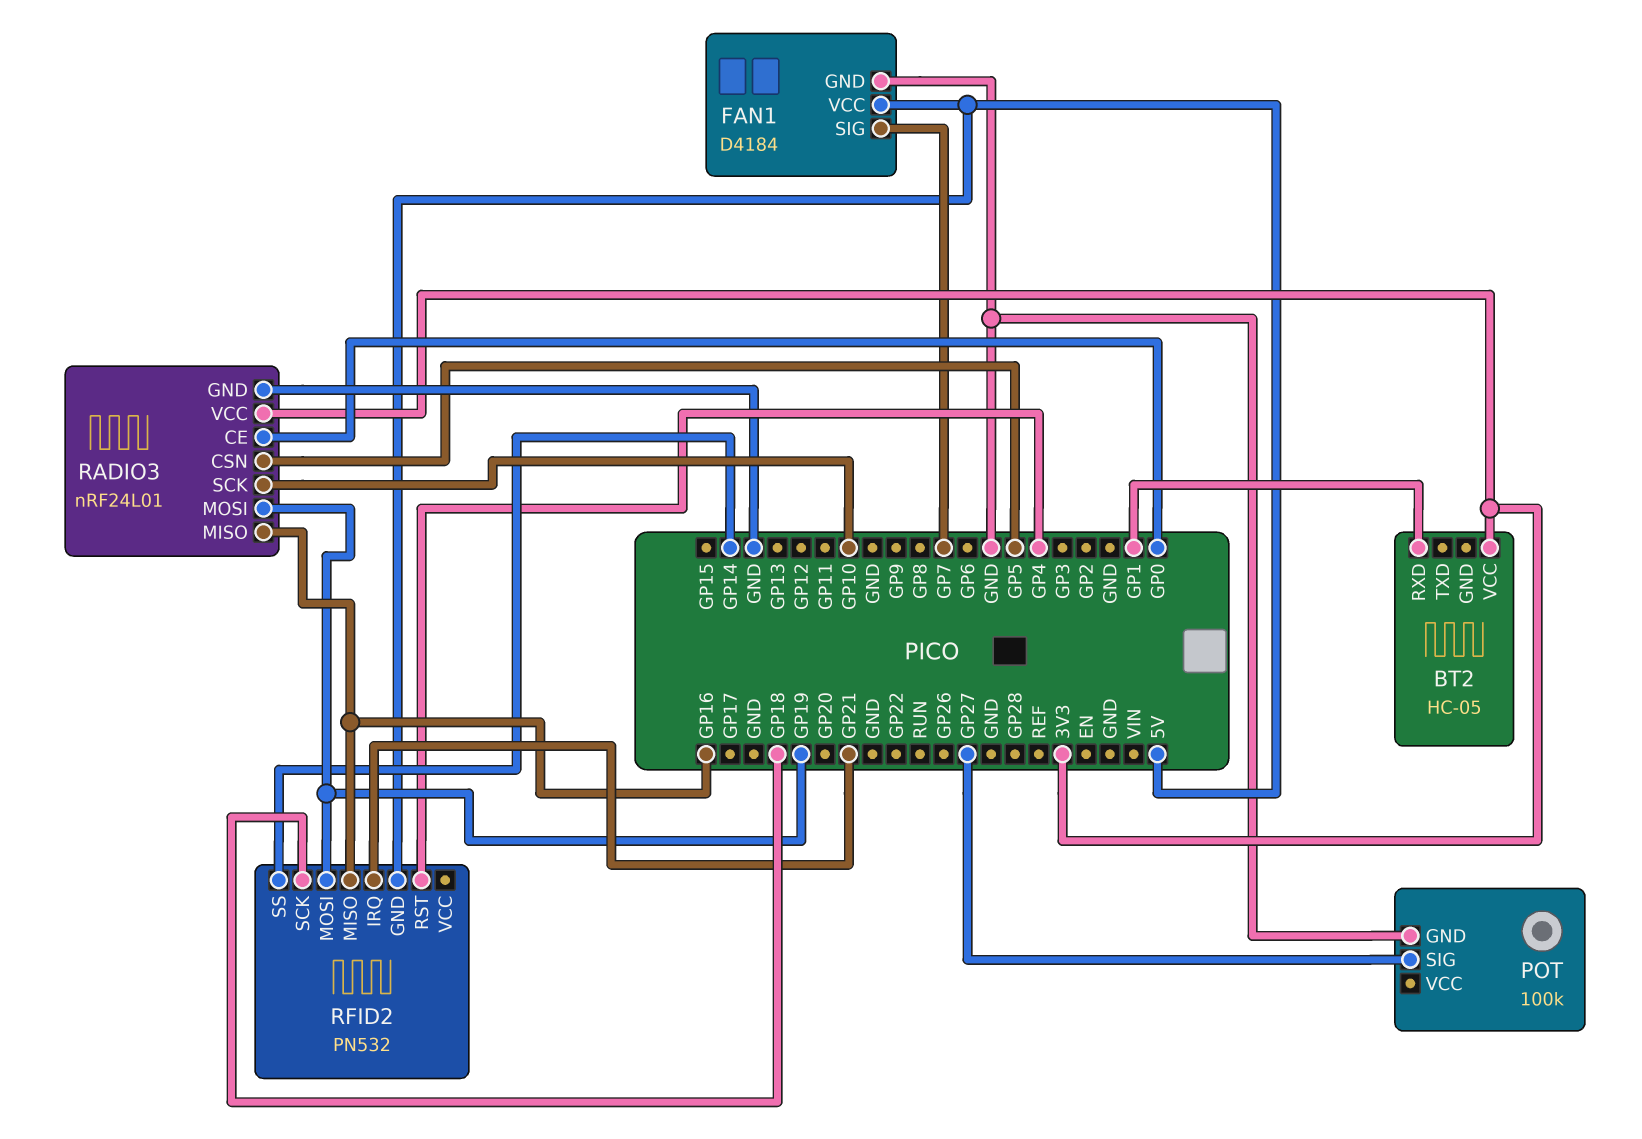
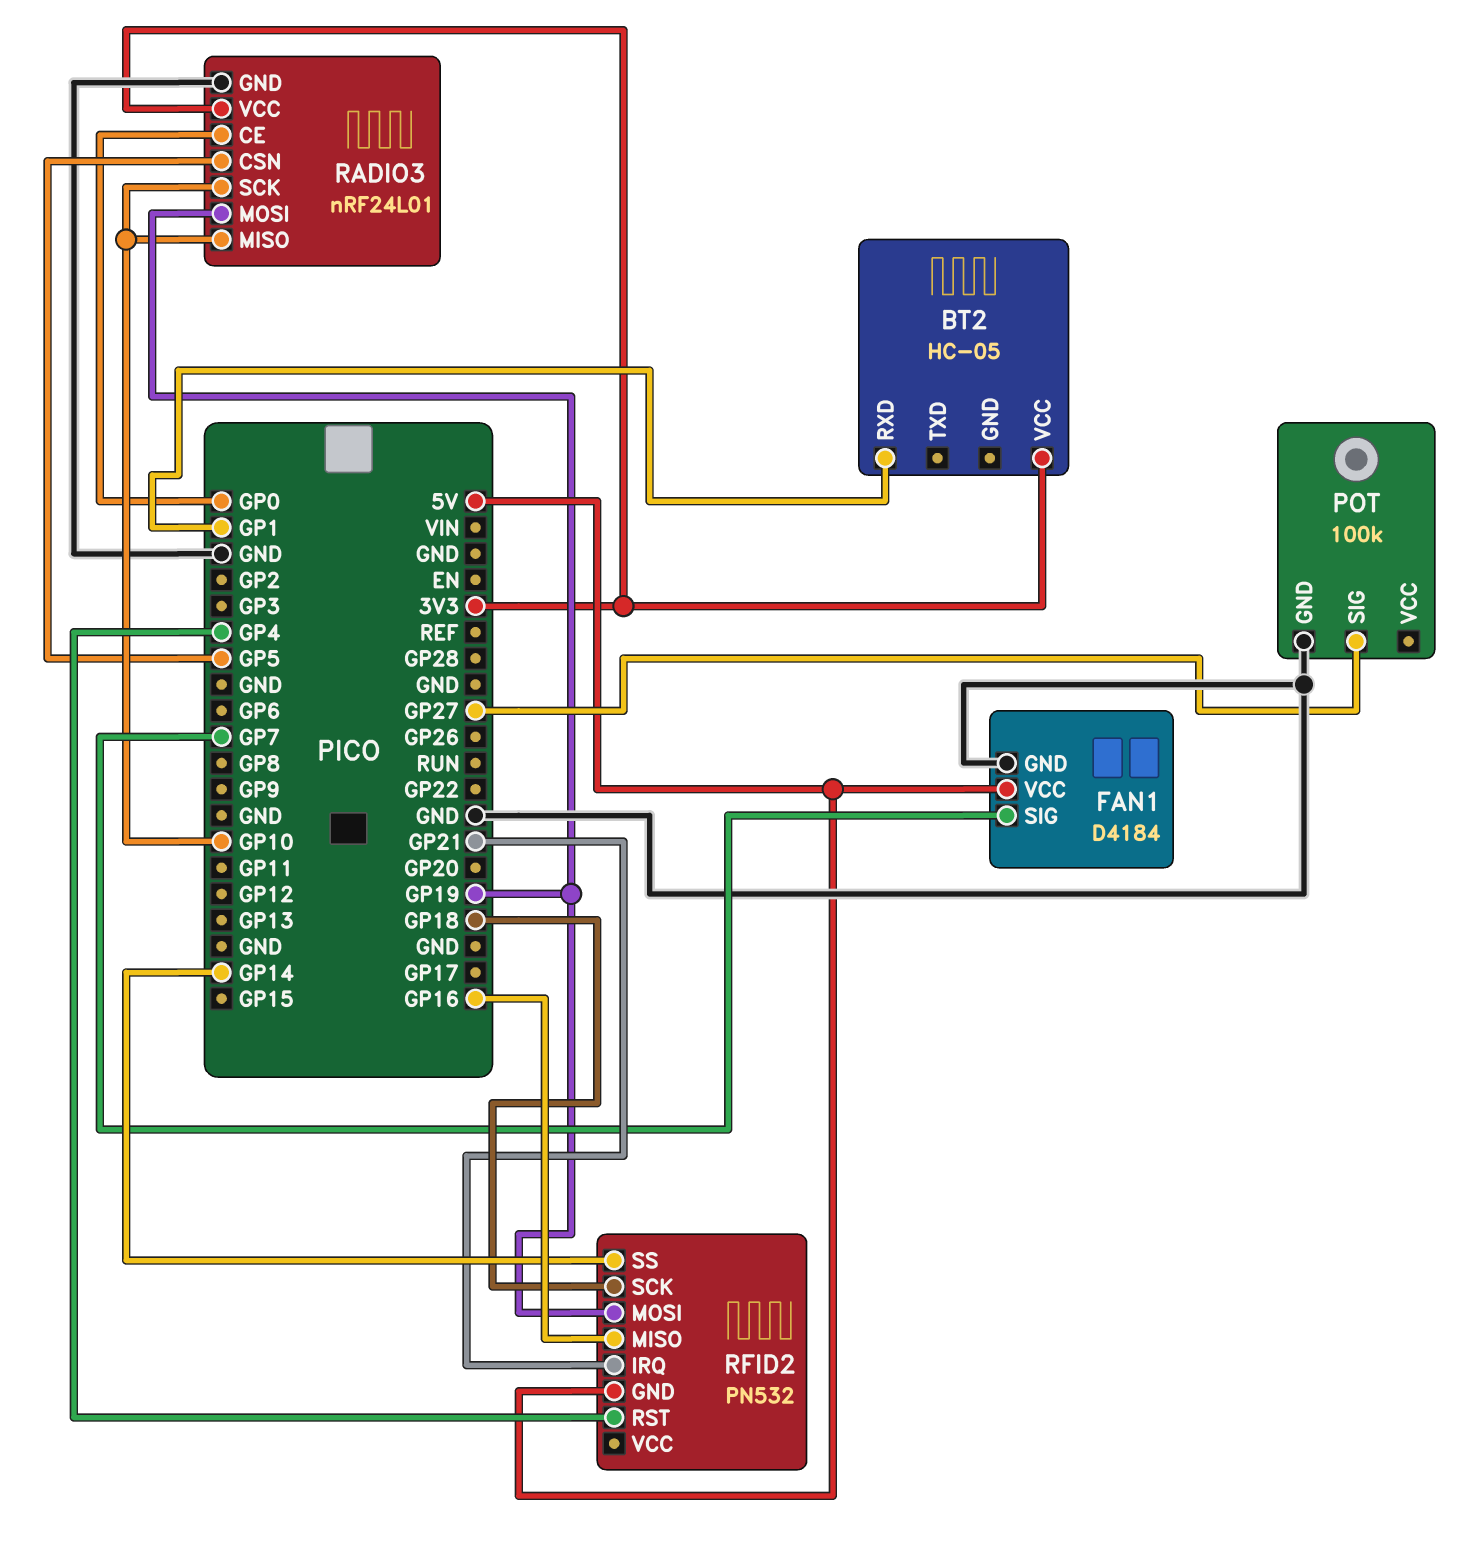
RADIO3 pin MISO: GP16 -> GP10

